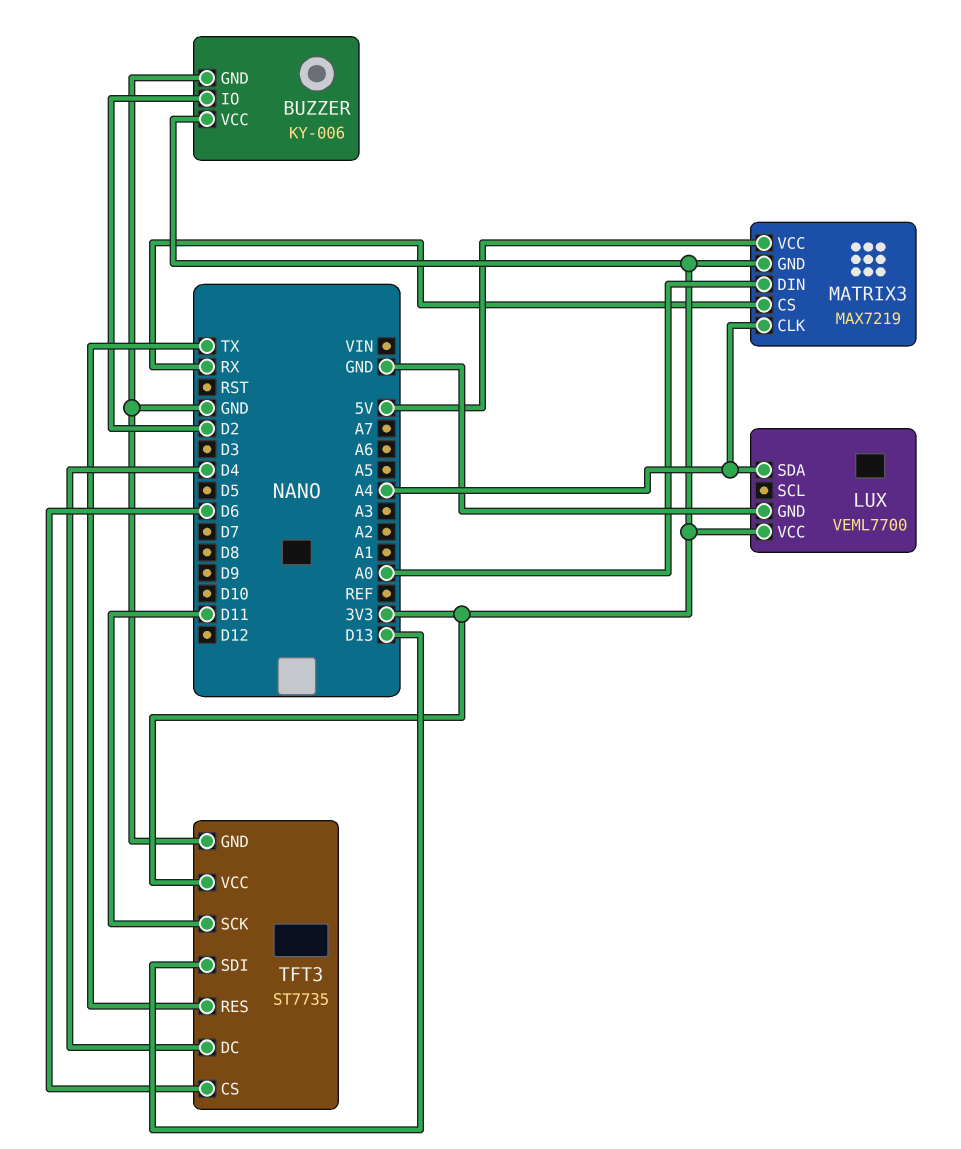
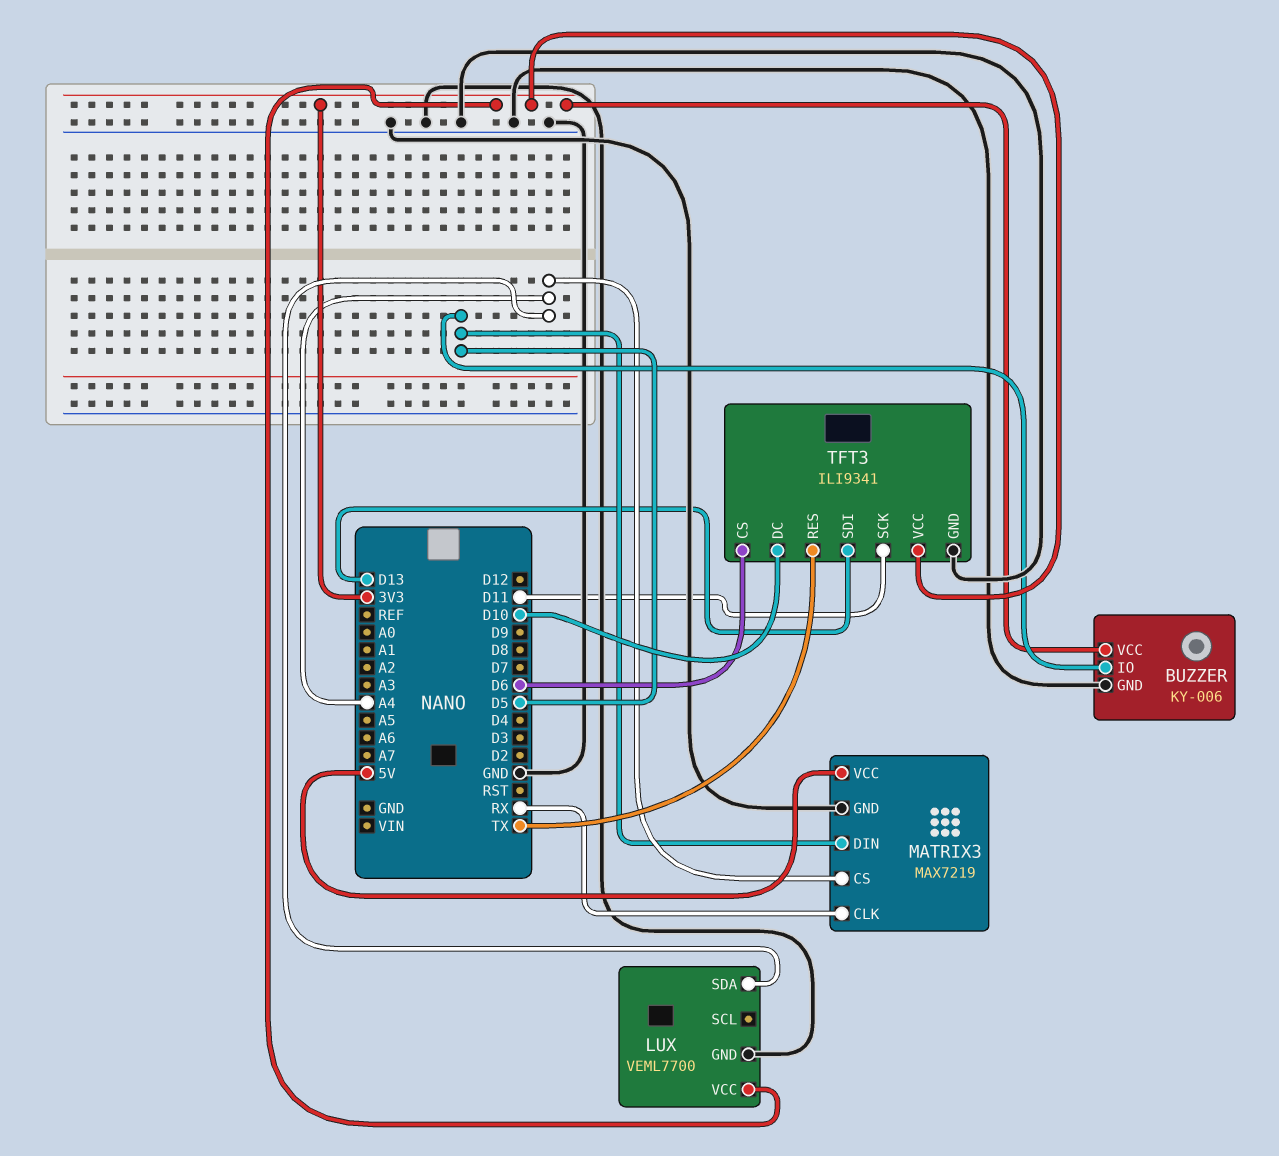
BUZZER pin IO: D2 -> D5
MATRIX3 pin CLK: A4 -> RX
MATRIX3 pin CS: RX -> A4
MATRIX3 pin DIN: A0 -> D5
MATRIX3 pin GND: 3V3 -> GND
TFT3: ST7735 -> ILI9341
TFT3 pin DC: D4 -> D10

